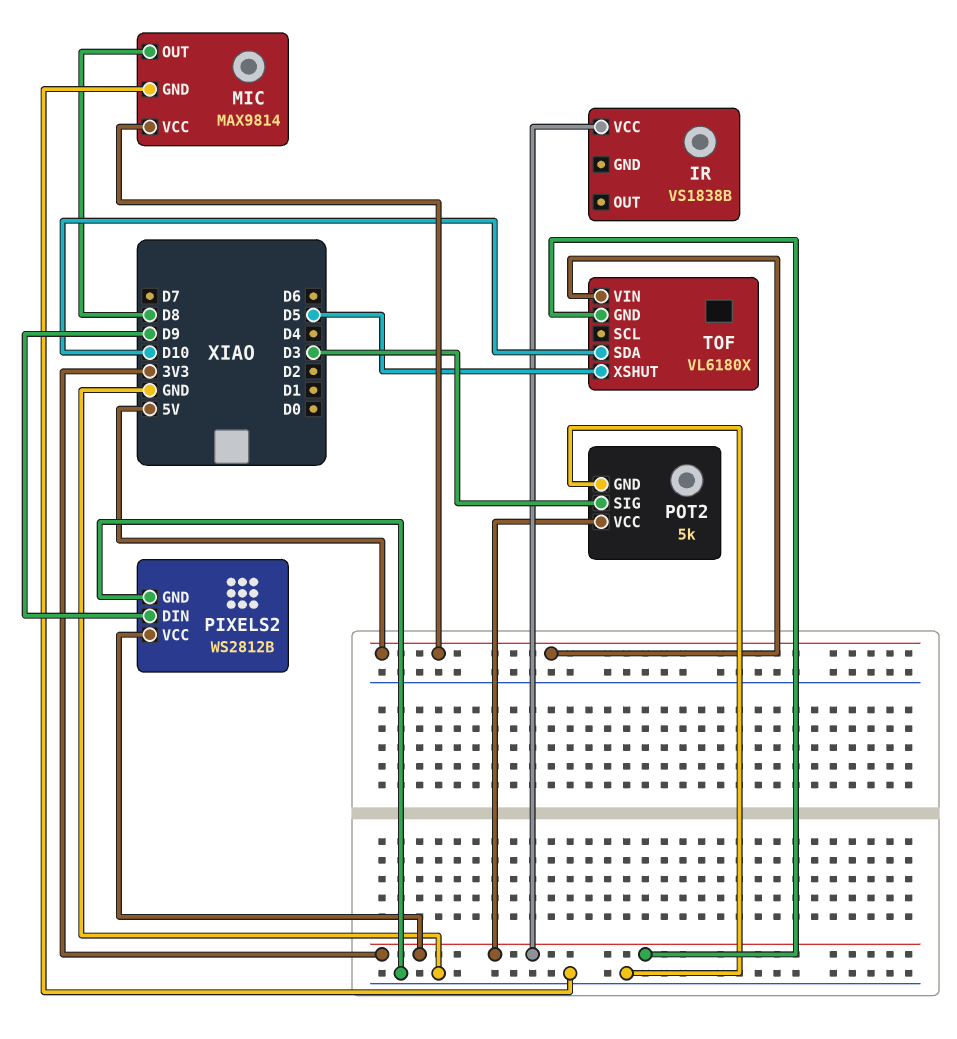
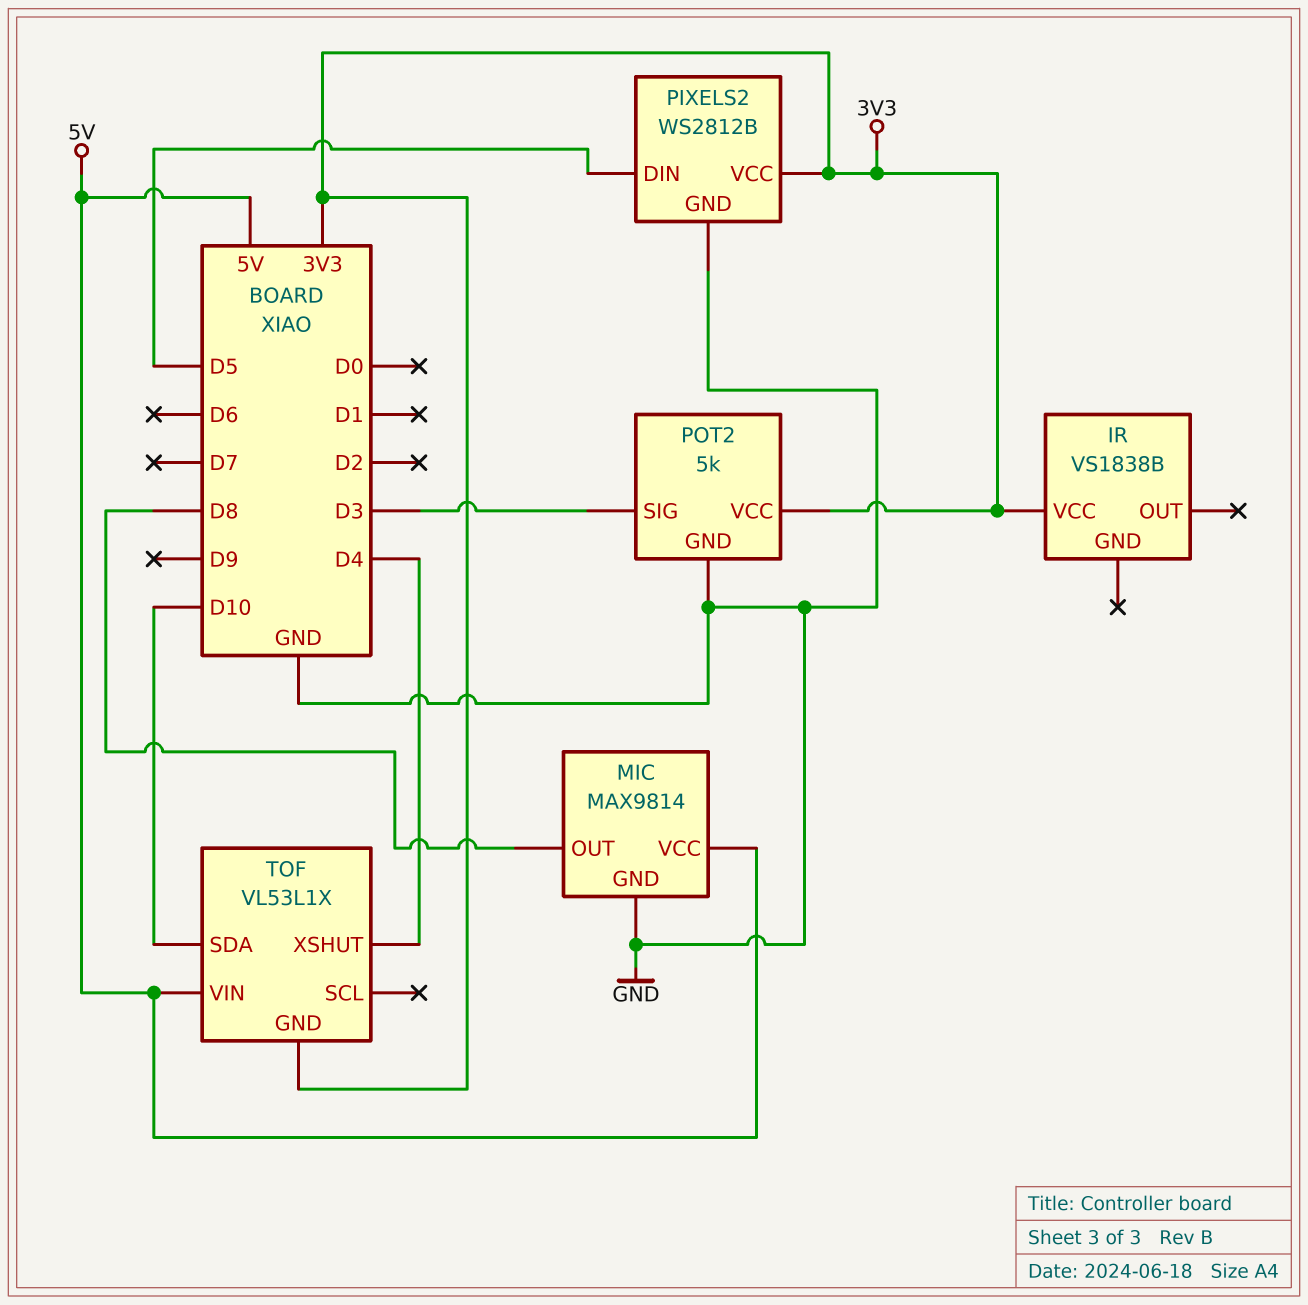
PIXELS2 pin DIN: D9 -> D5
TOF: VL6180X -> VL53L1X
TOF pin XSHUT: D5 -> D4

